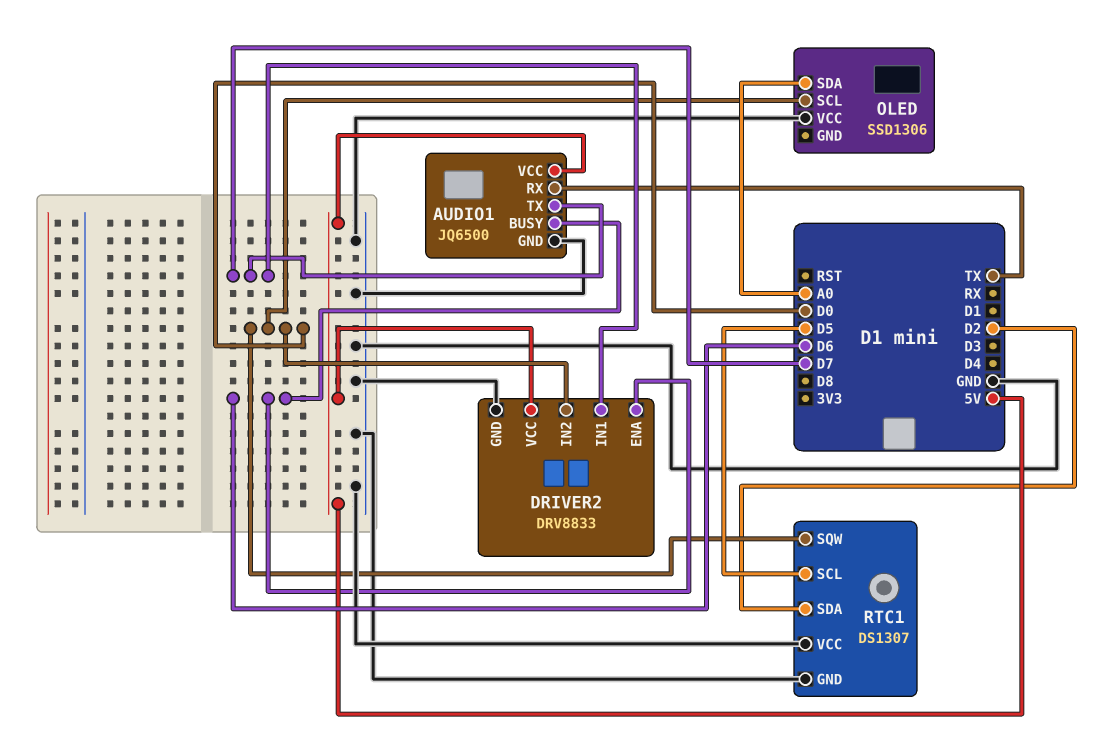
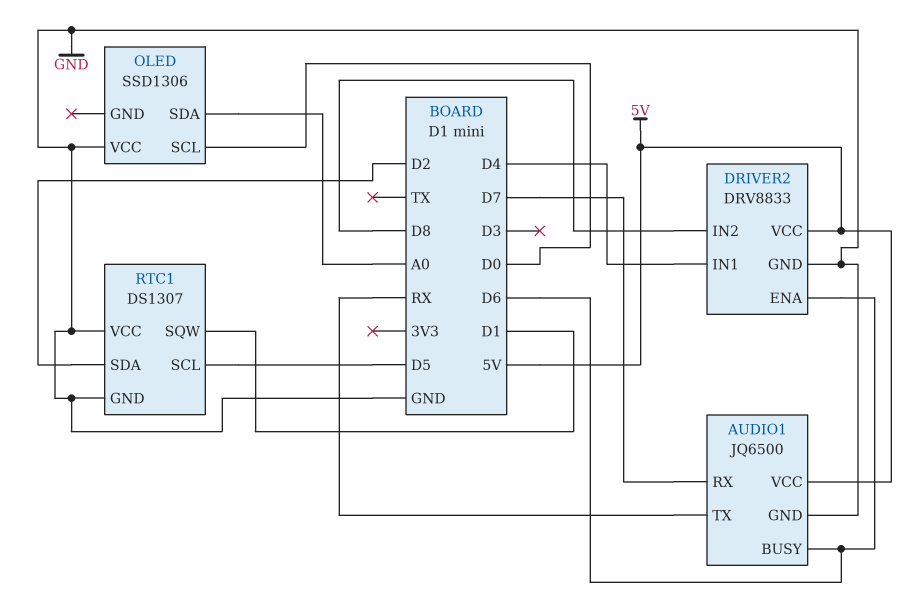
AUDIO1 pin RX: TX -> D7
AUDIO1 pin TX: D7 -> RX
DRIVER2 pin IN1: D7 -> D4
DRIVER2 pin IN2: D0 -> D8
RTC1 pin SQW: D0 -> D1

